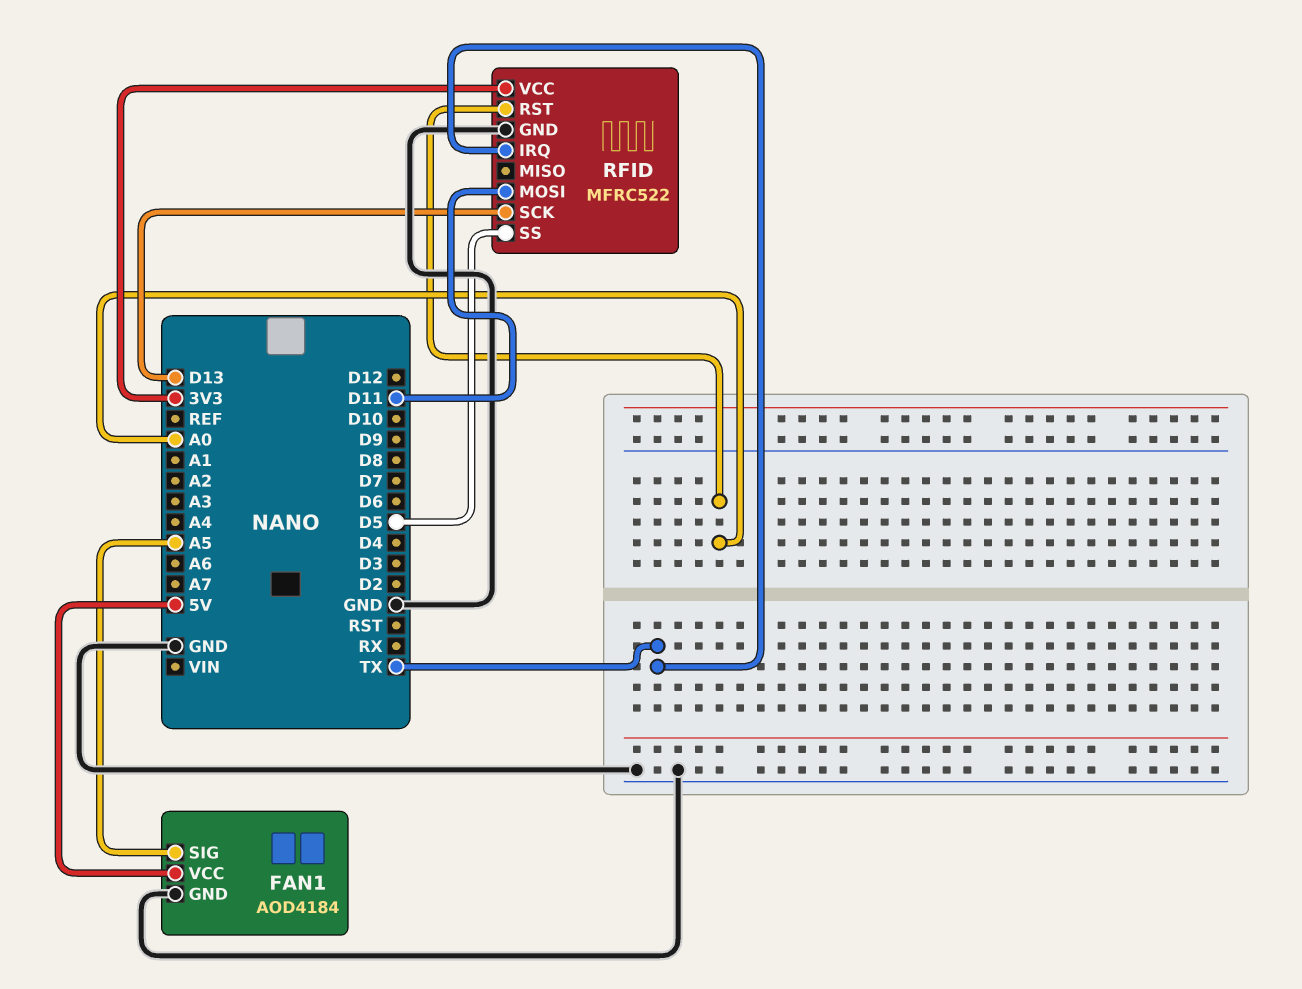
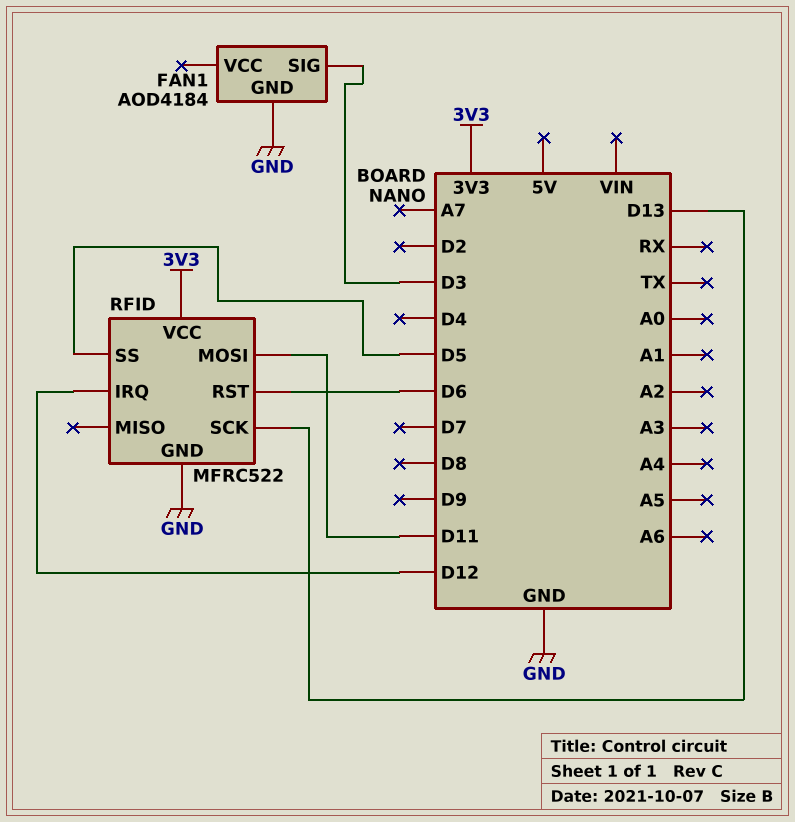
FAN1 pin SIG: A5 -> D3
FAN1 pin VCC: 5V -> none
RFID pin IRQ: TX -> D12
RFID pin RST: A0 -> D6

